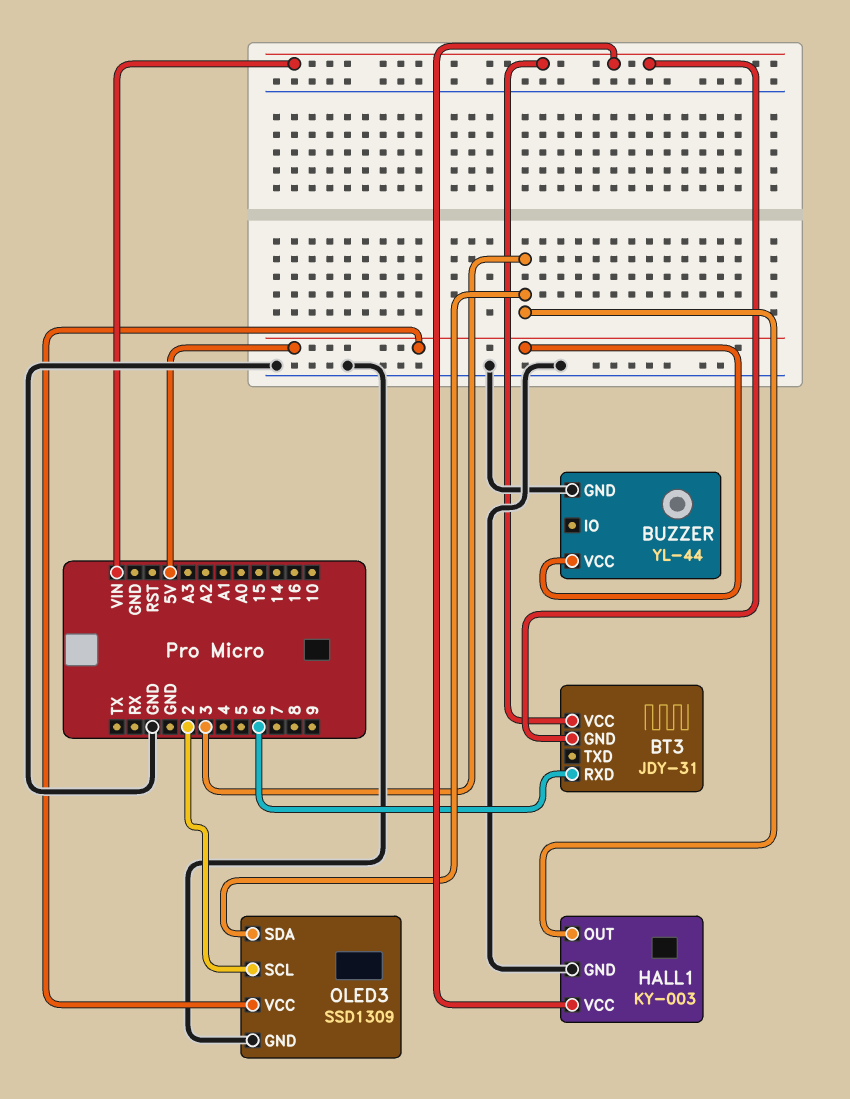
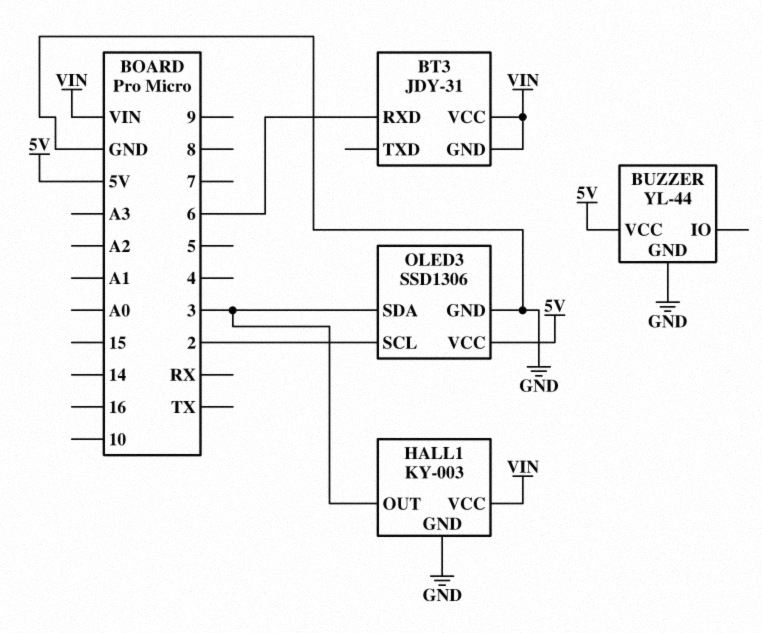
OLED3: SSD1309 -> SSD1306

